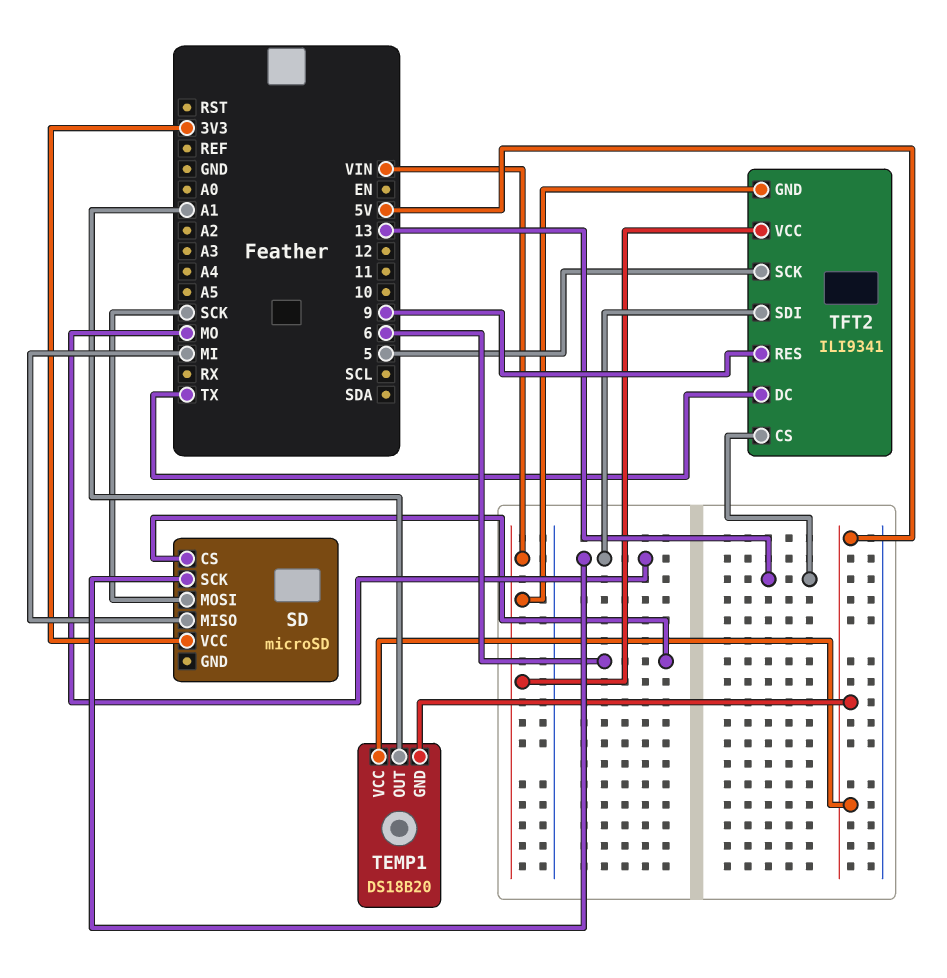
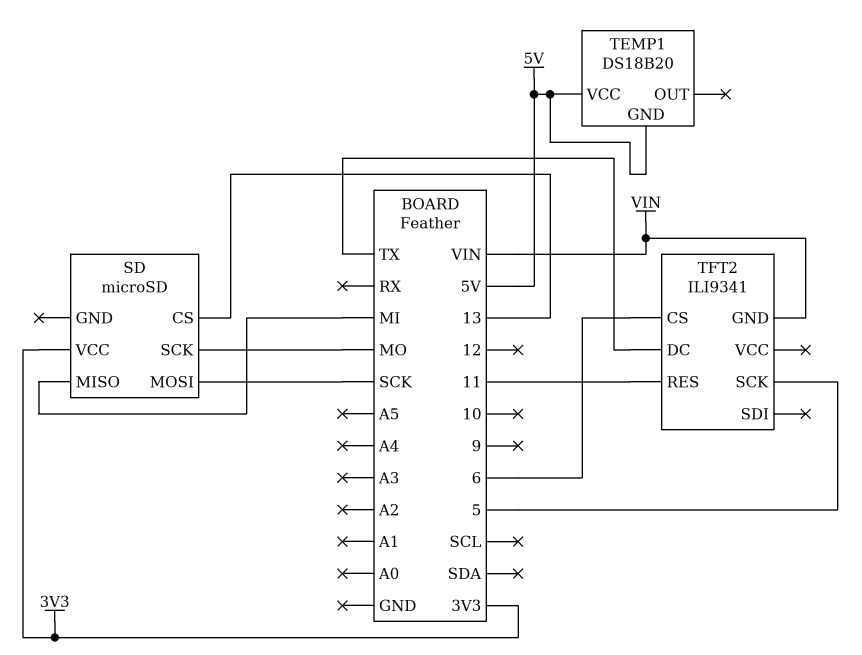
SD pin CS: 6 -> 13
TEMP1 pin OUT: A1 -> none
TFT2 pin CS: 13 -> 6
TFT2 pin RES: 9 -> 11
TFT2 pin SDI: MO -> none
TFT2 pin VCC: VIN -> none

